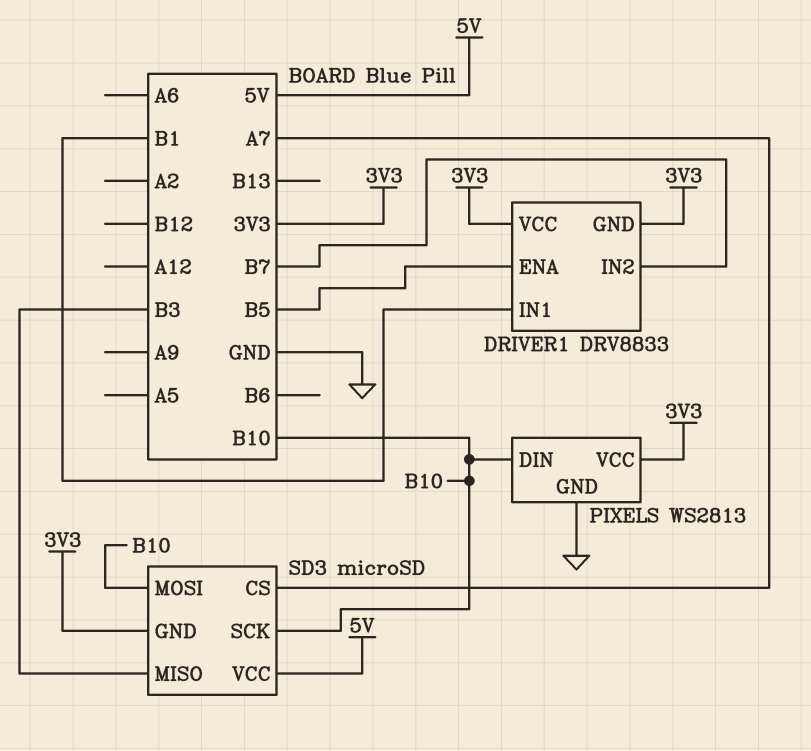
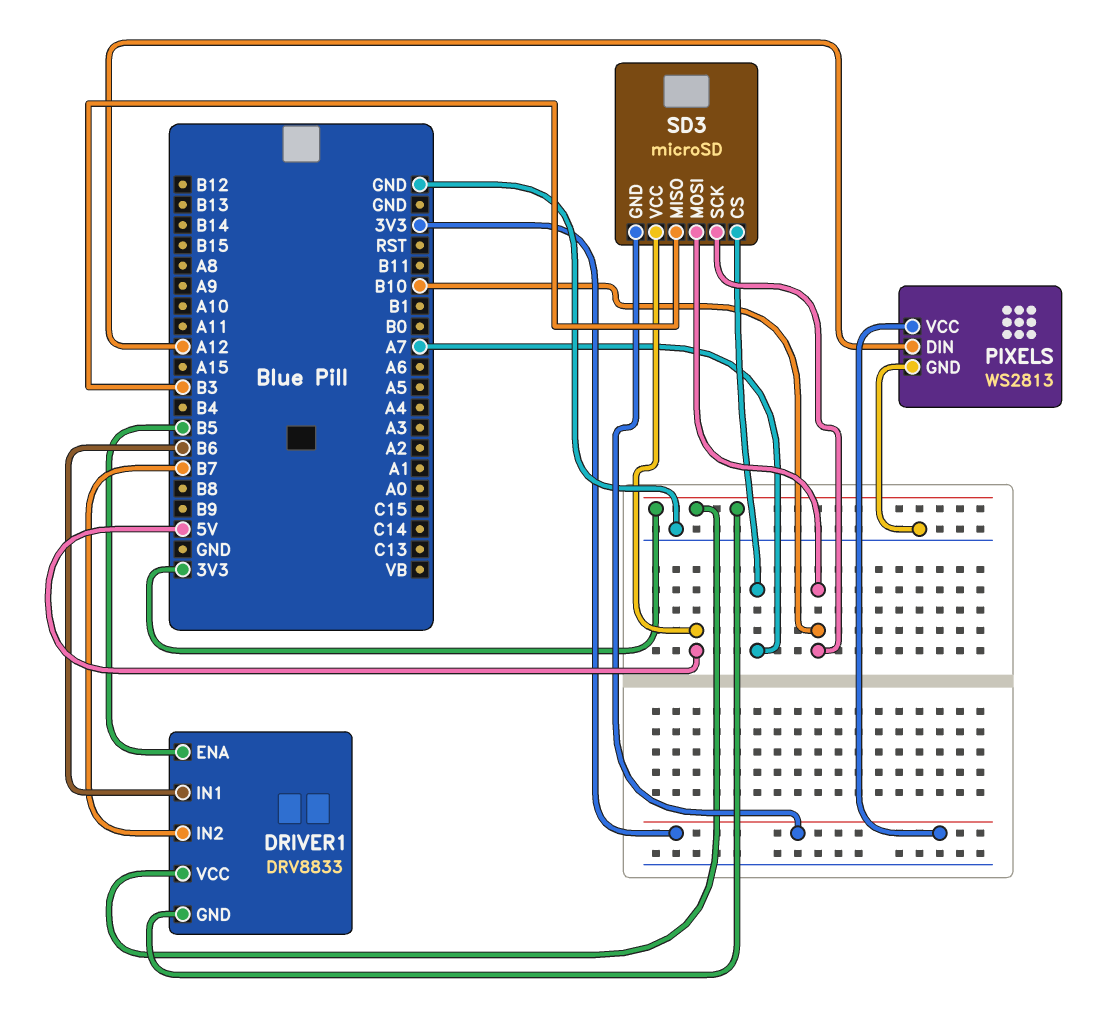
DRIVER1 pin IN1: B1 -> B6
PIXELS pin DIN: B10 -> A12

